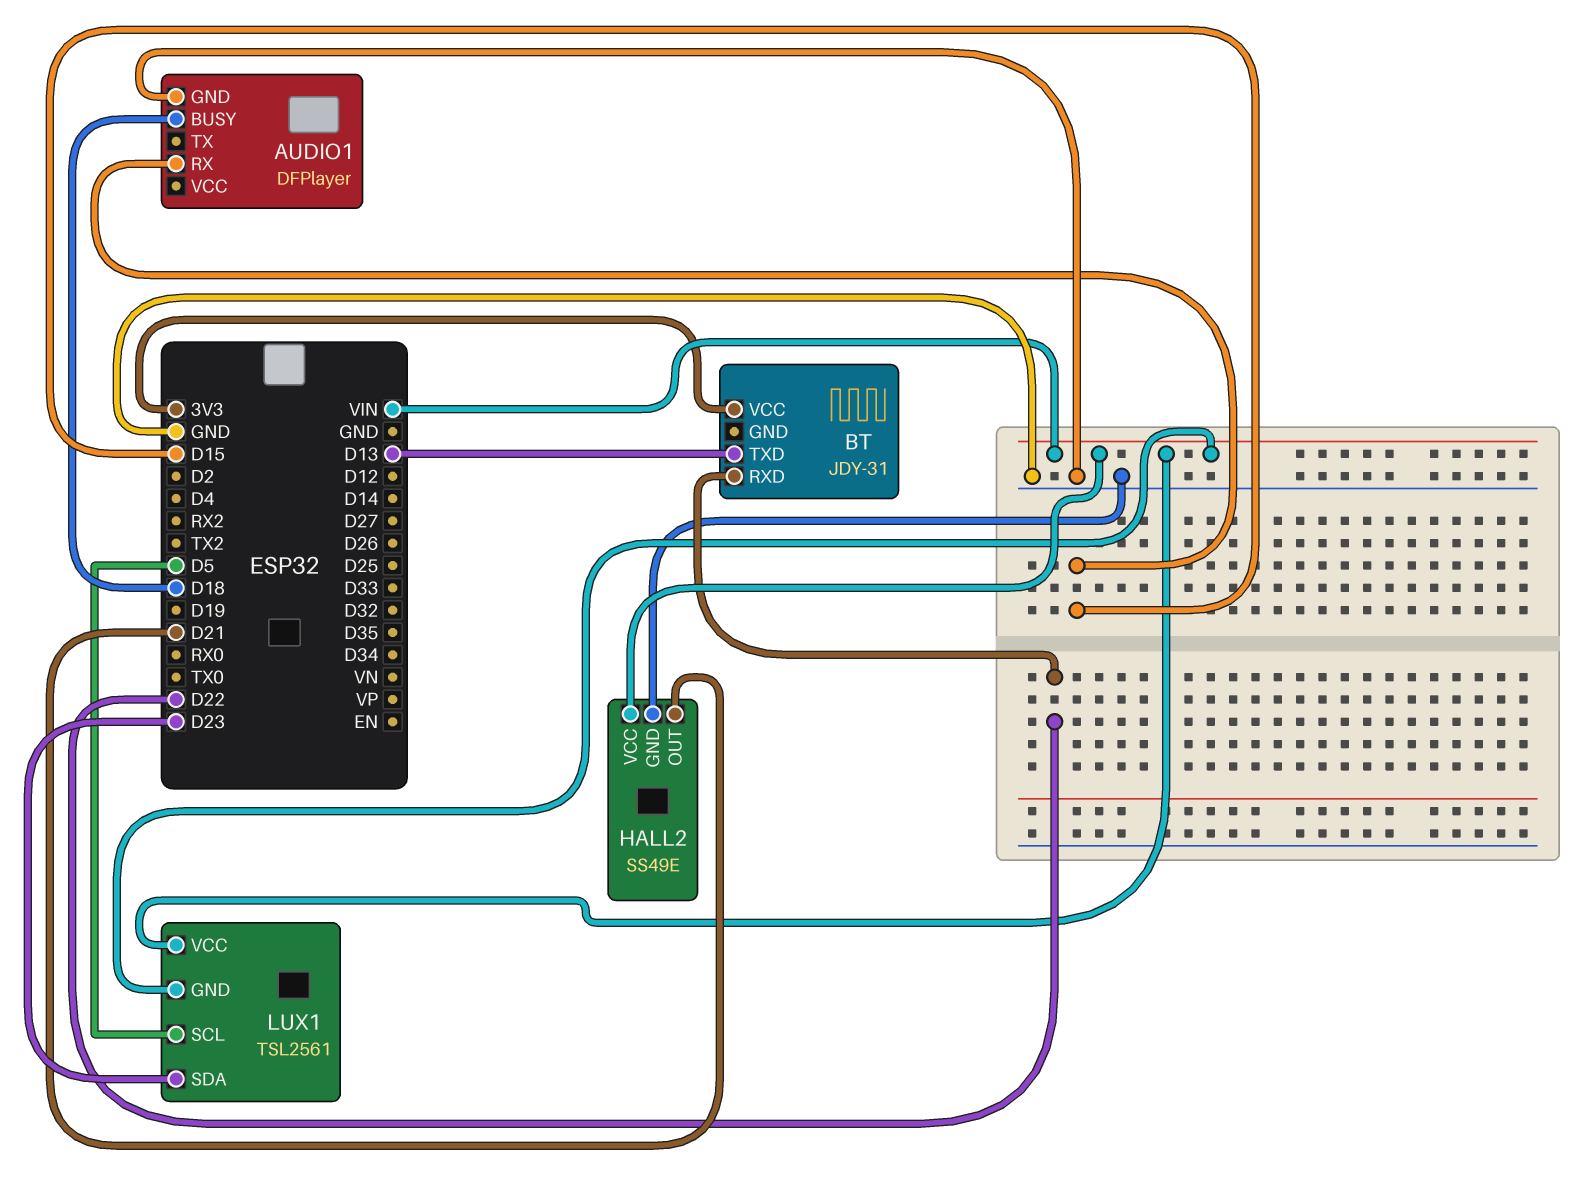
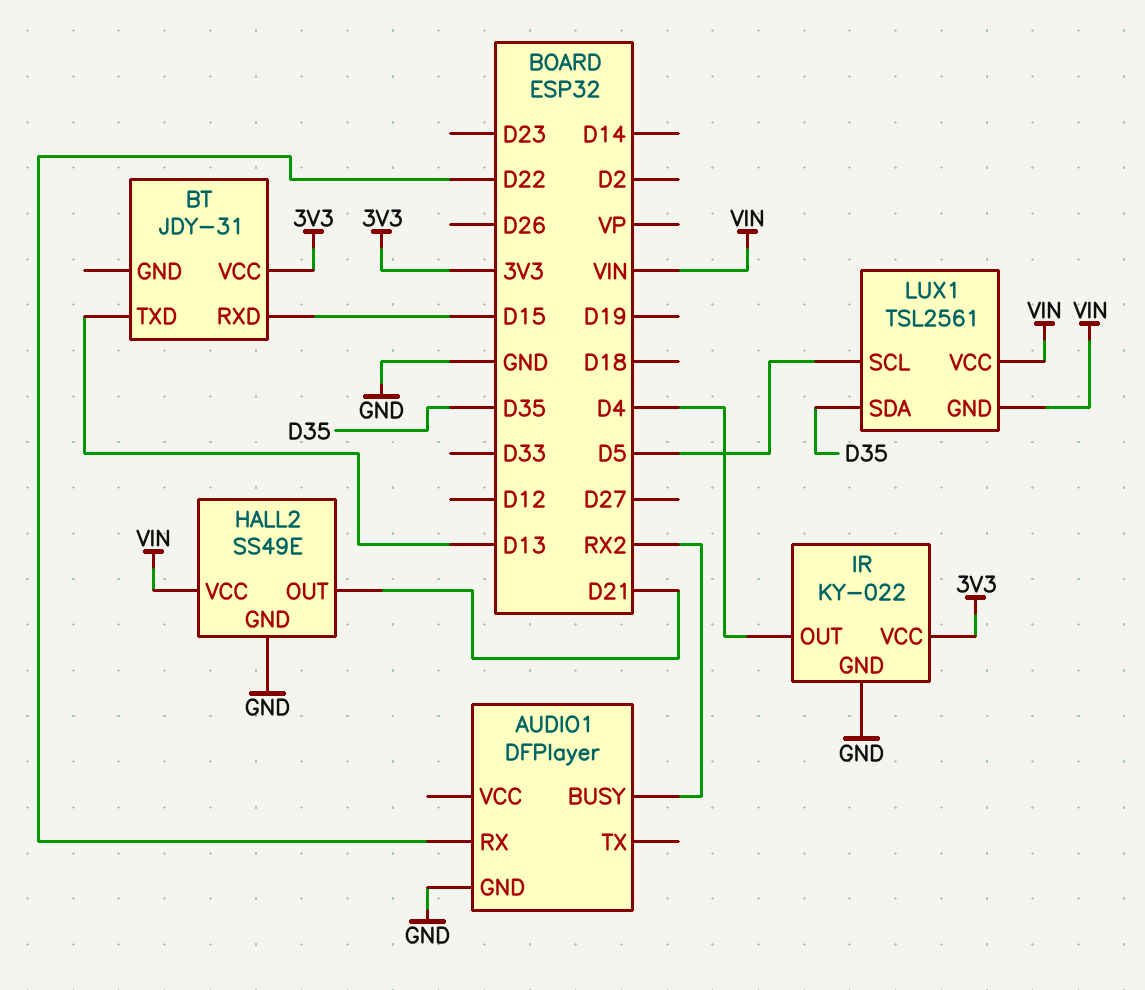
AUDIO1 pin BUSY: D18 -> RX2
AUDIO1 pin RX: D15 -> D22
BT pin RXD: D22 -> D15
IR: none -> KY-022
IR pin GND: none -> GND
IR pin OUT: none -> D4
IR pin VCC: none -> 3V3
LUX1 pin SDA: D23 -> D35

